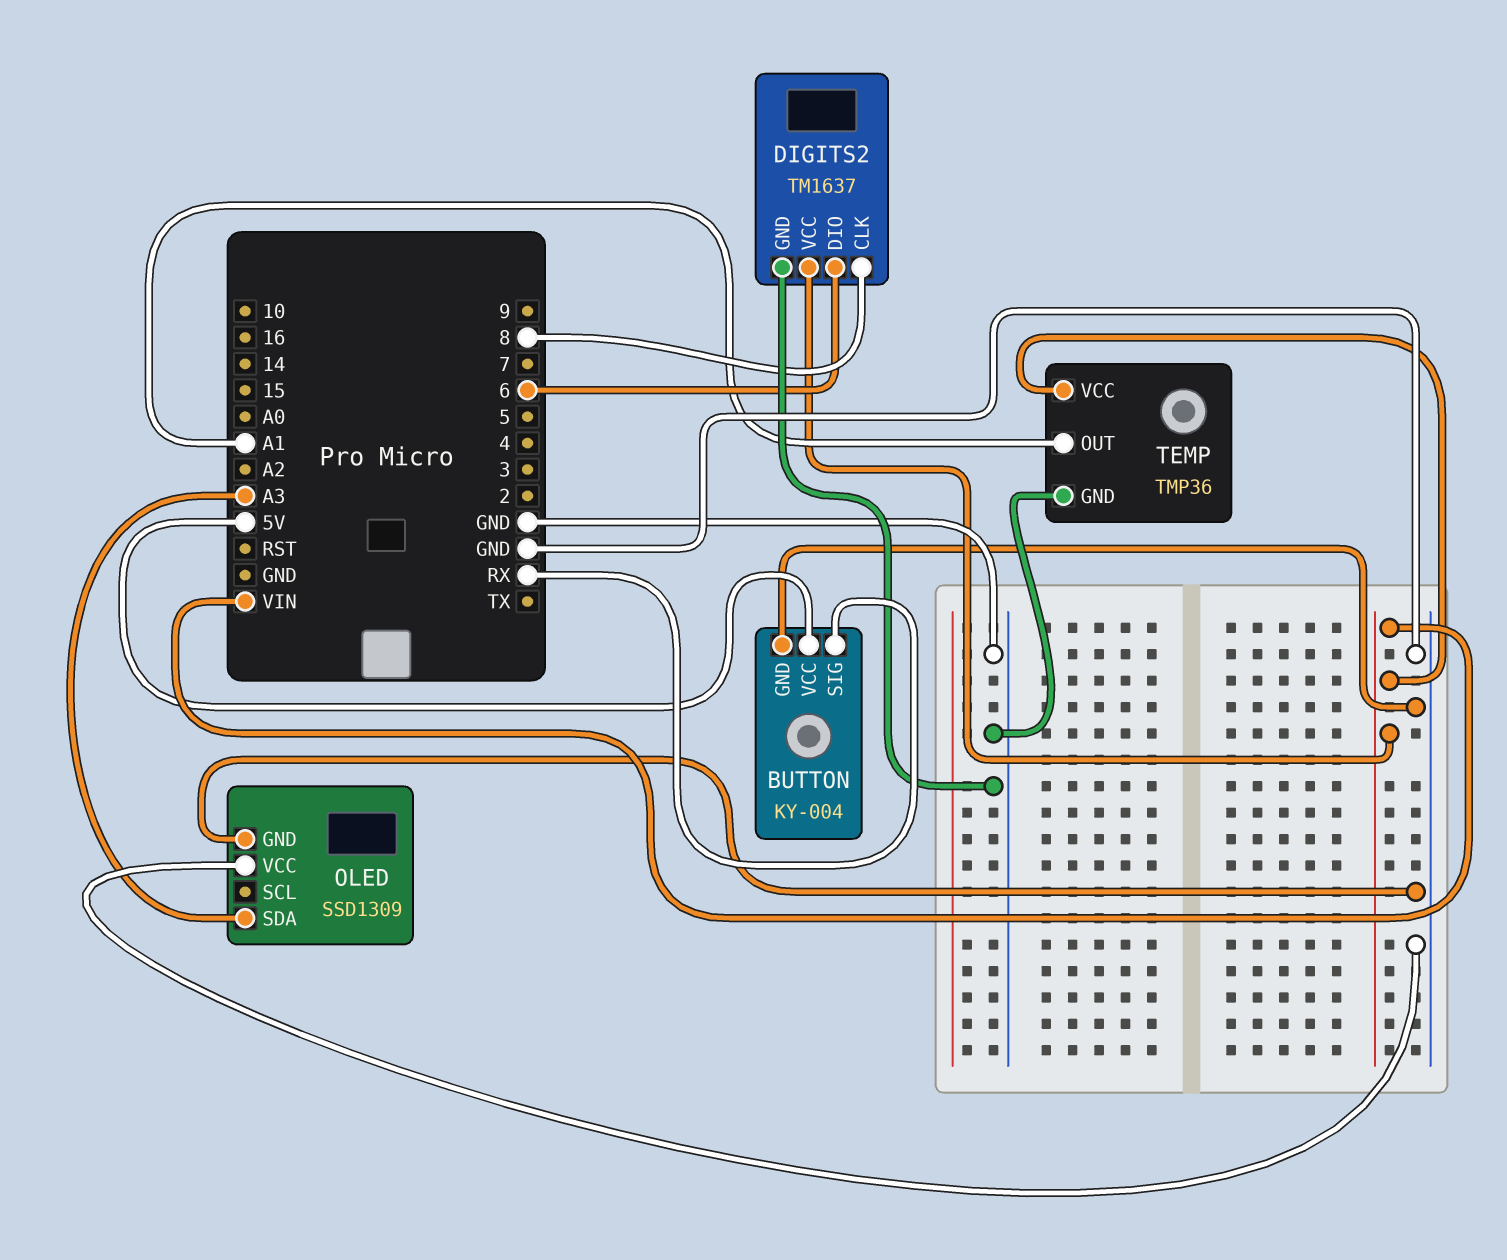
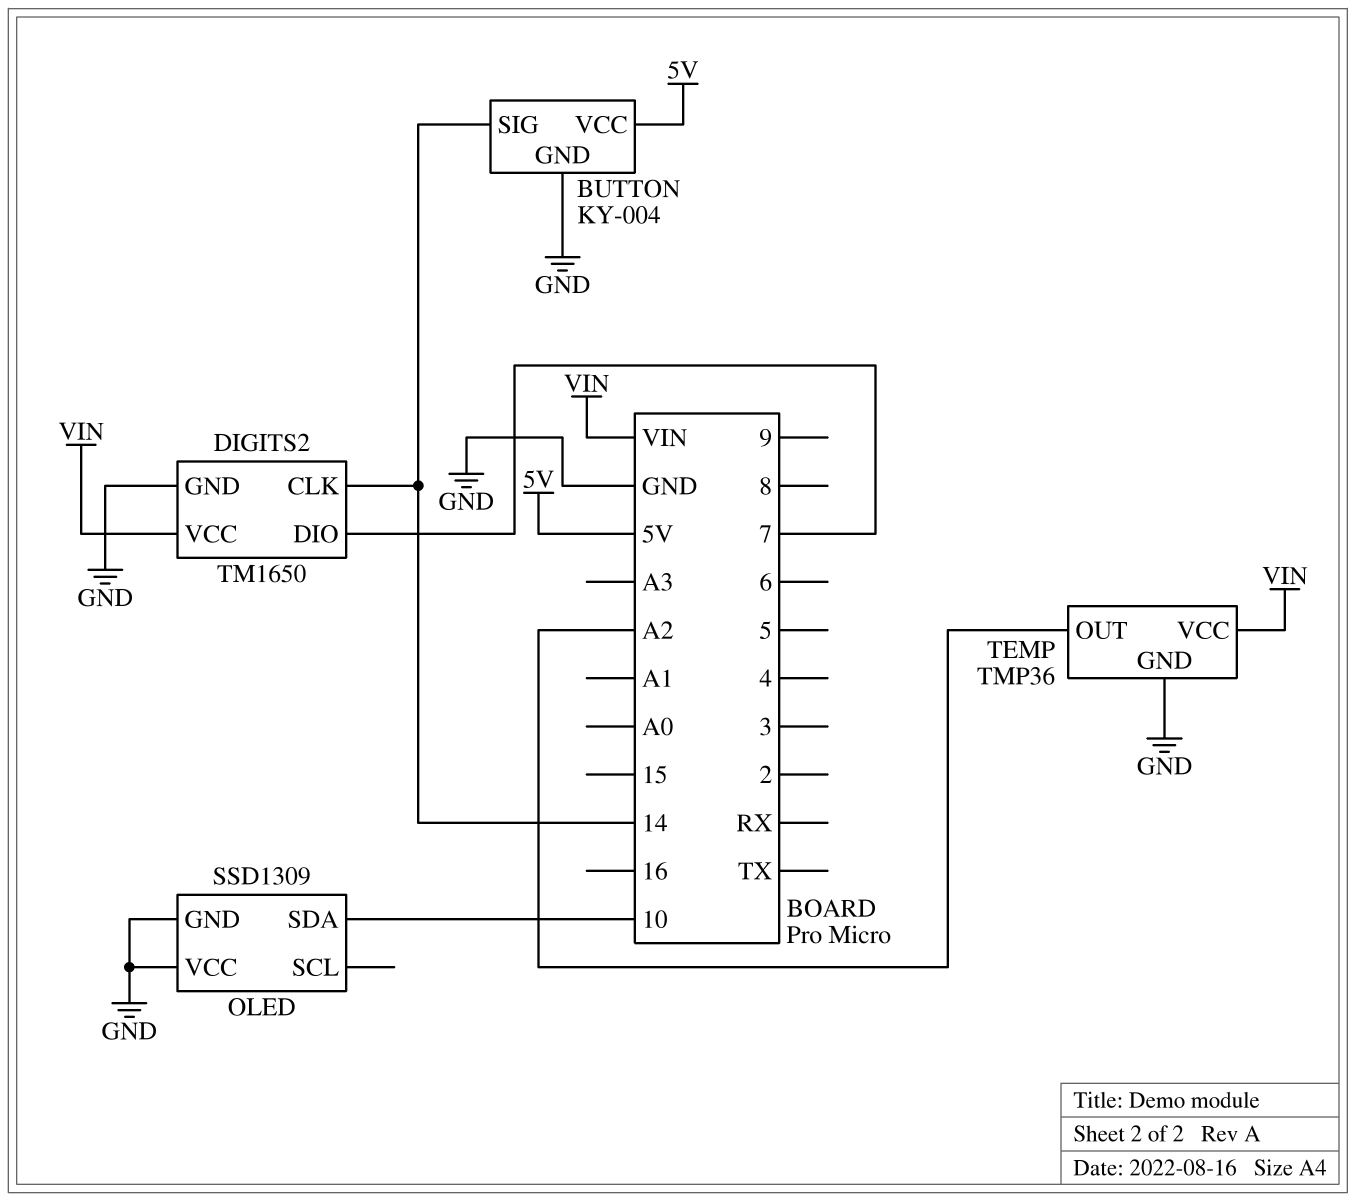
BUTTON pin SIG: RX -> 14
DIGITS2: TM1637 -> TM1650
DIGITS2 pin CLK: 8 -> 14
DIGITS2 pin DIO: 6 -> 7
OLED pin SDA: A3 -> 10
TEMP pin OUT: A1 -> A2

